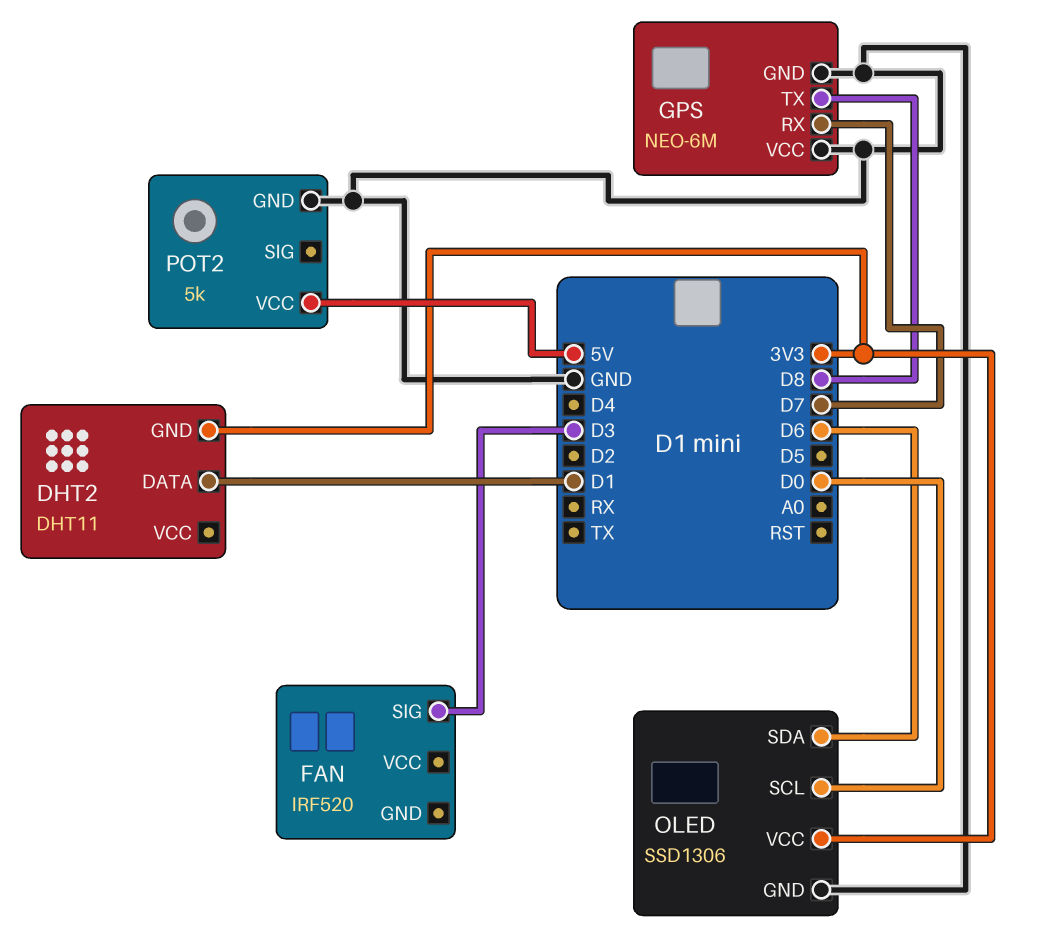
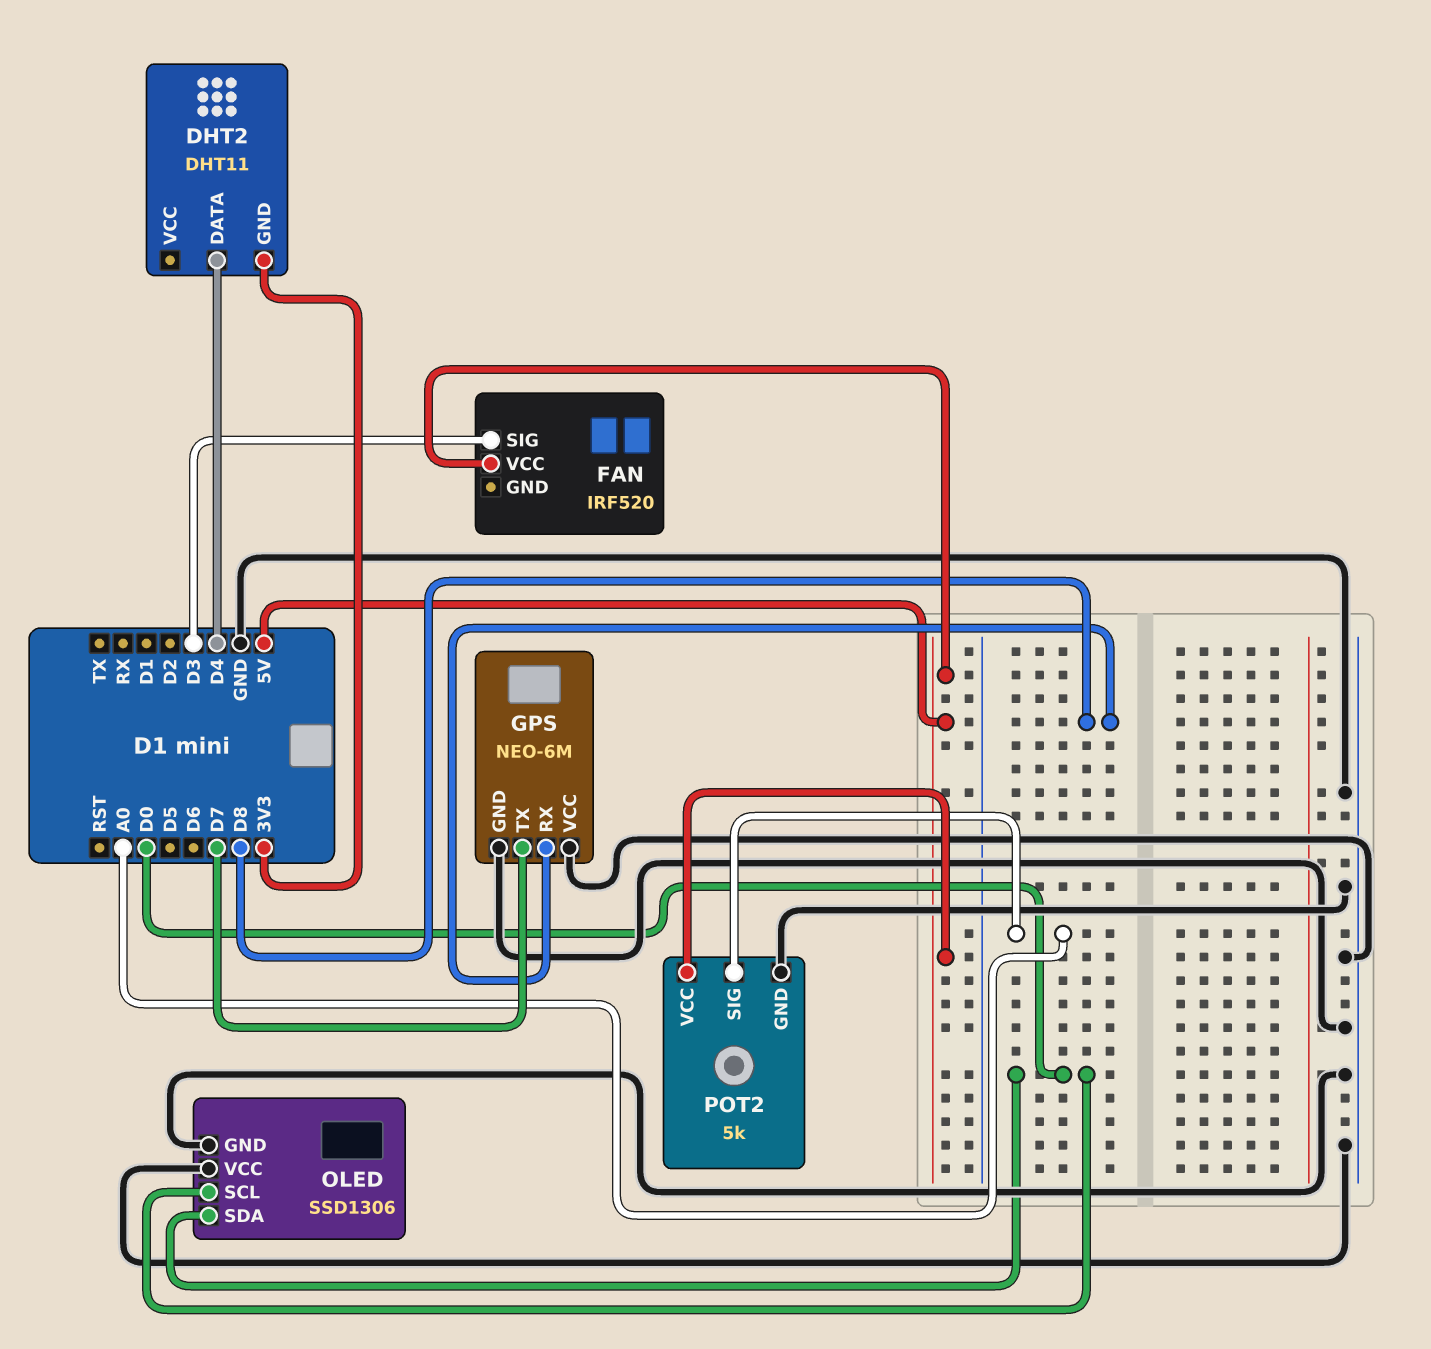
DHT2 pin DATA: D1 -> D4
FAN pin VCC: none -> 5V
GPS pin RX: D7 -> D8
GPS pin TX: D8 -> D7
OLED pin SDA: D6 -> D0
OLED pin VCC: 3V3 -> GND
POT2 pin SIG: none -> A0

